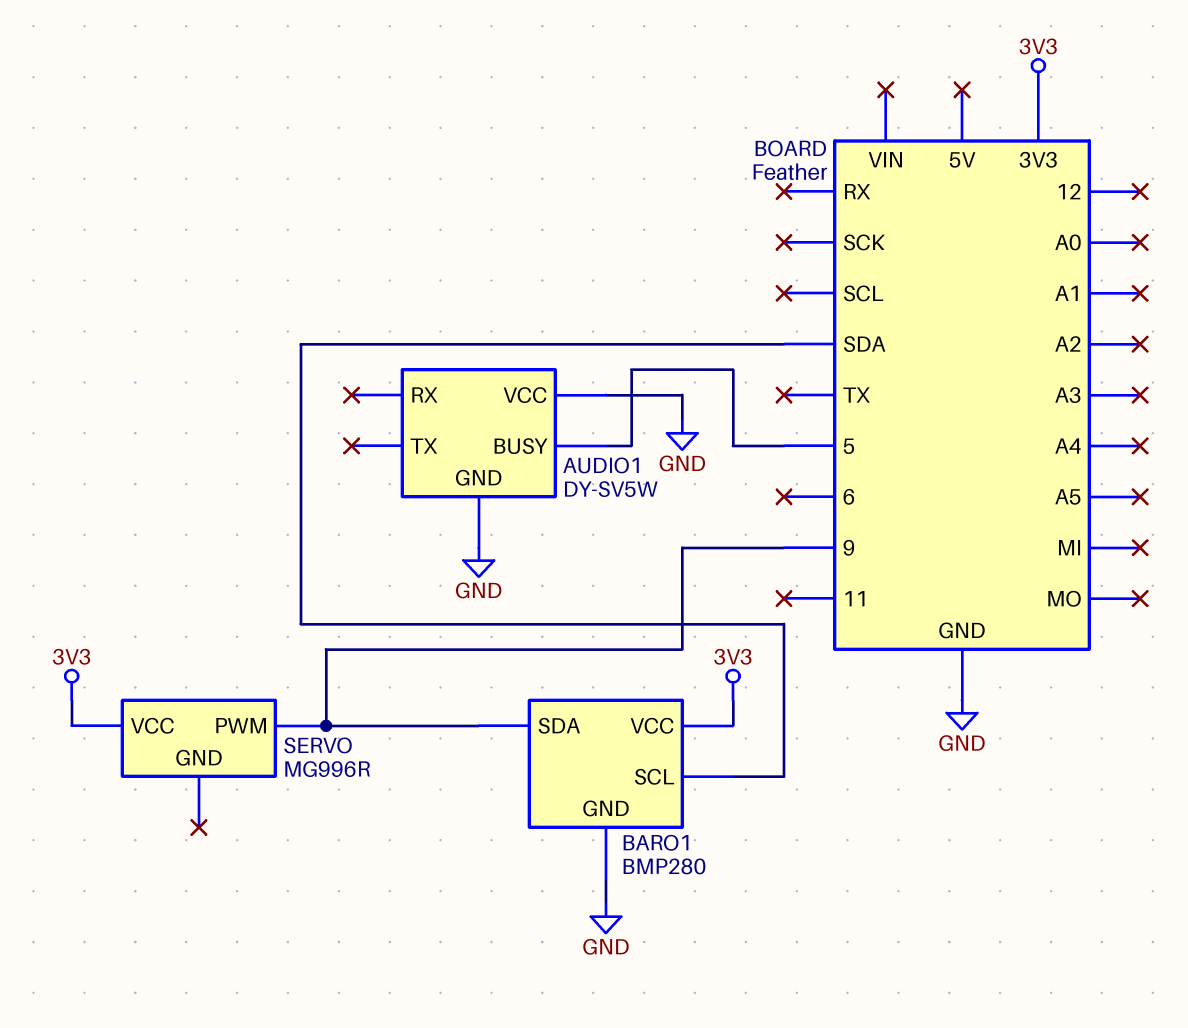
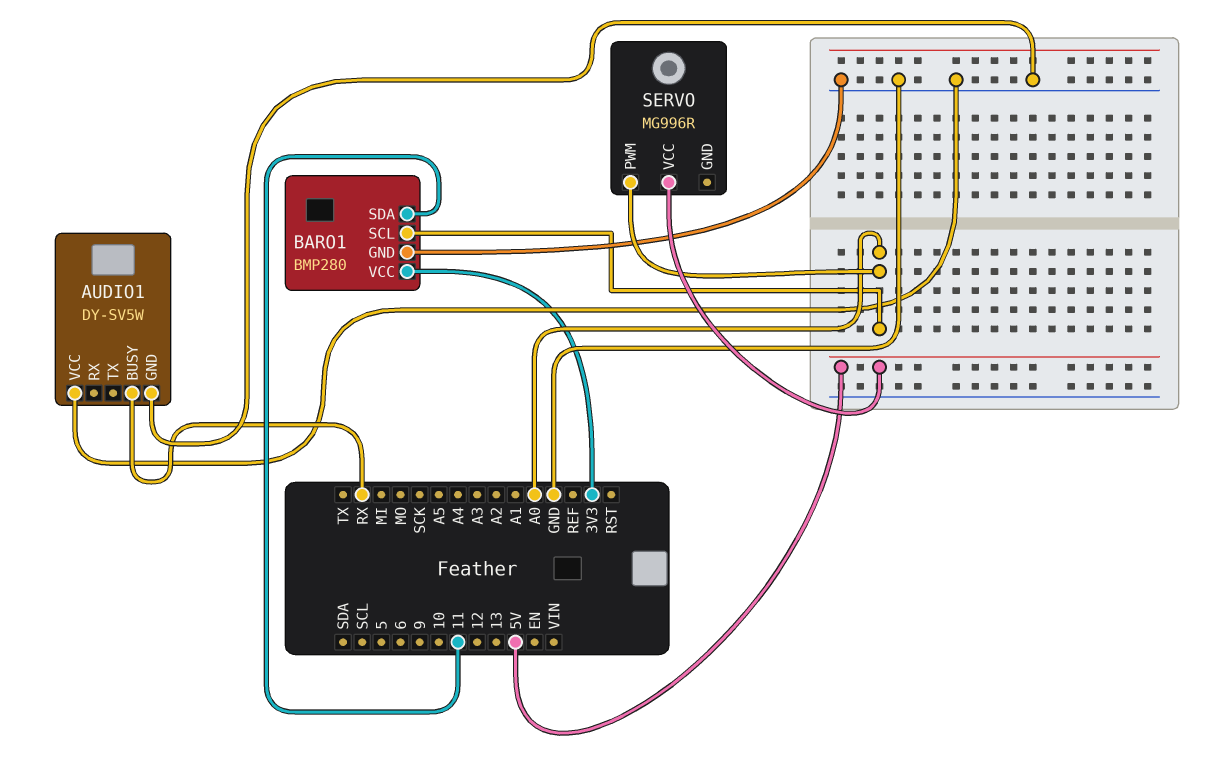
AUDIO1 pin BUSY: 5 -> RX
BARO1 pin SCL: SDA -> A0
BARO1 pin SDA: 9 -> 11
SERVO pin PWM: 9 -> A0
SERVO pin VCC: 3V3 -> 5V

